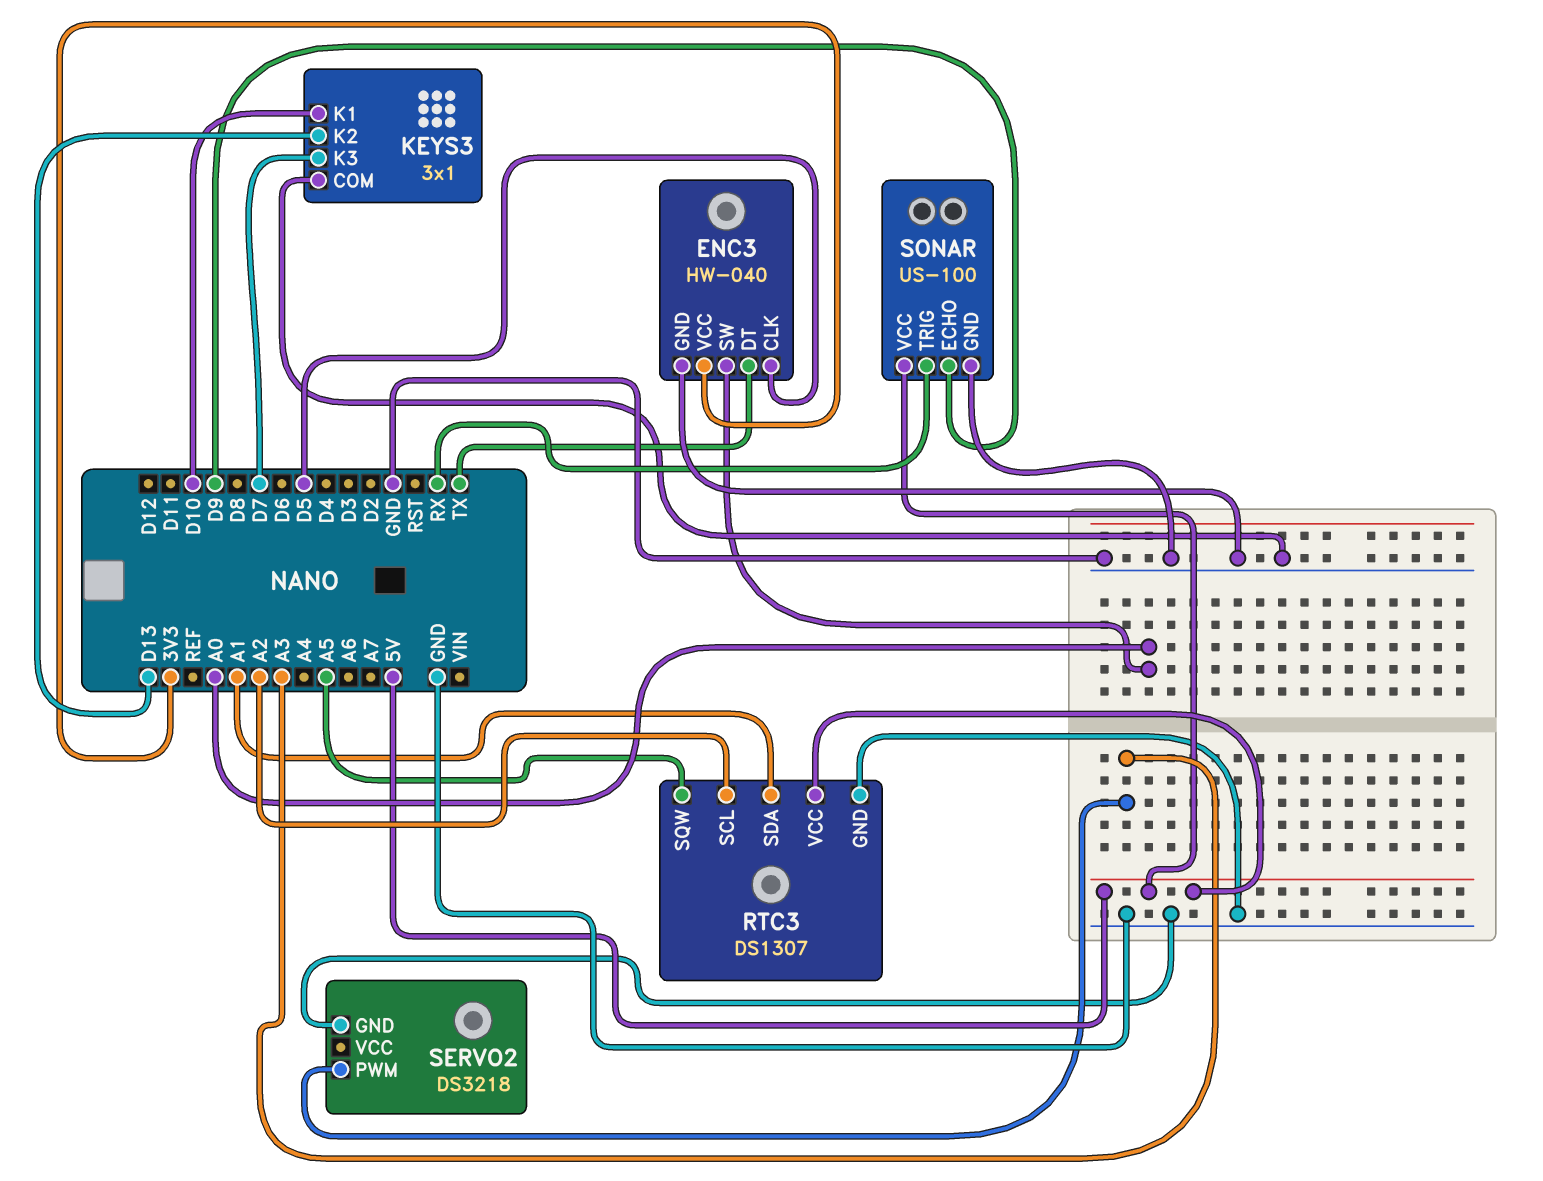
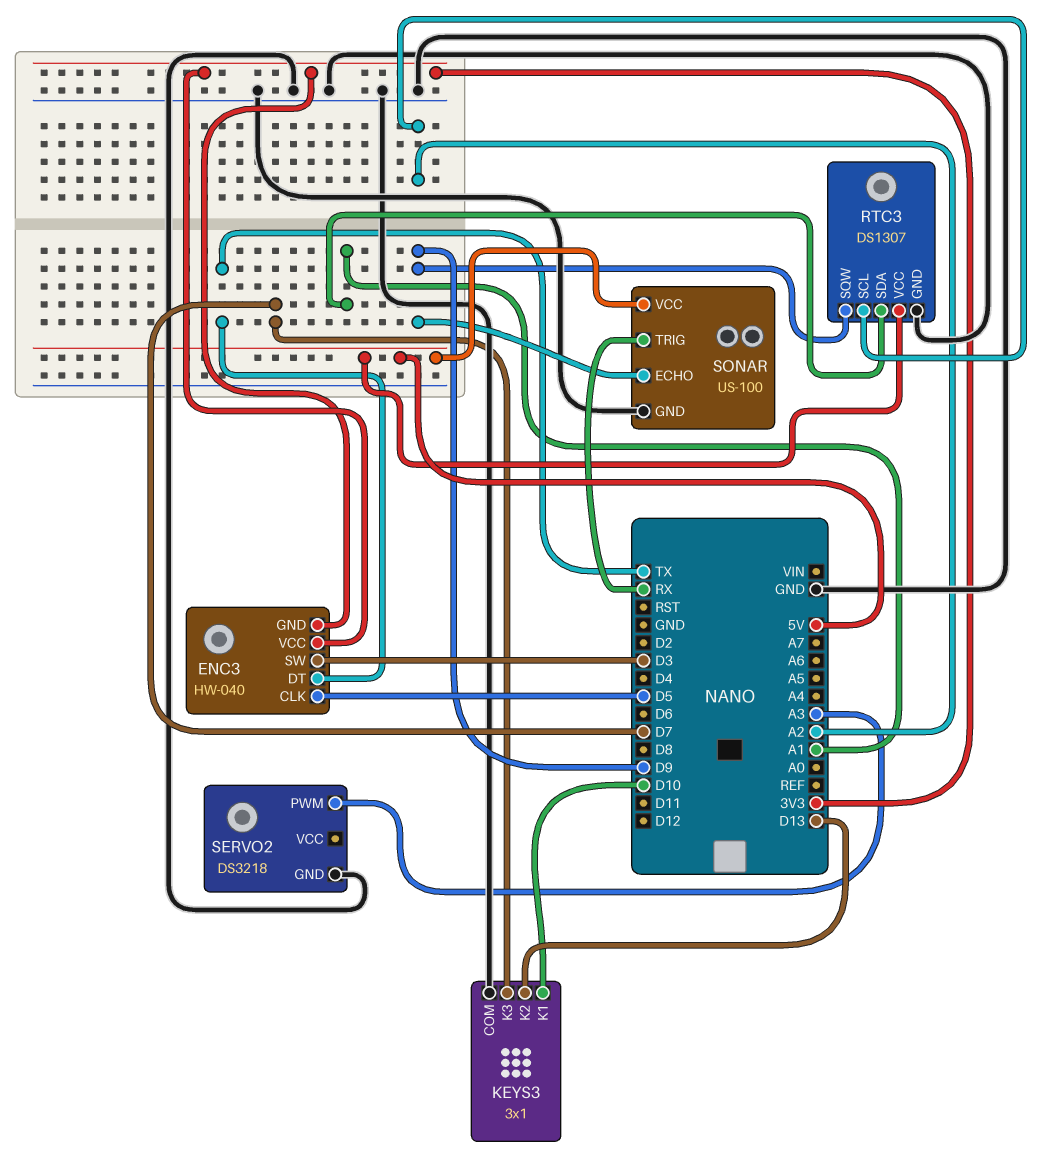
ENC3 pin GND: GND -> 3V3
ENC3 pin SW: A0 -> D3
RTC3 pin SQW: A5 -> D9

